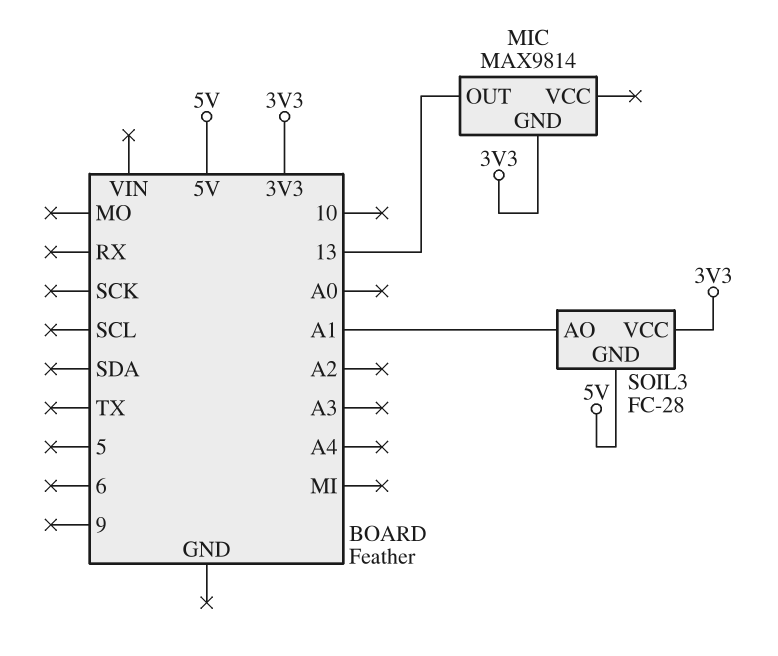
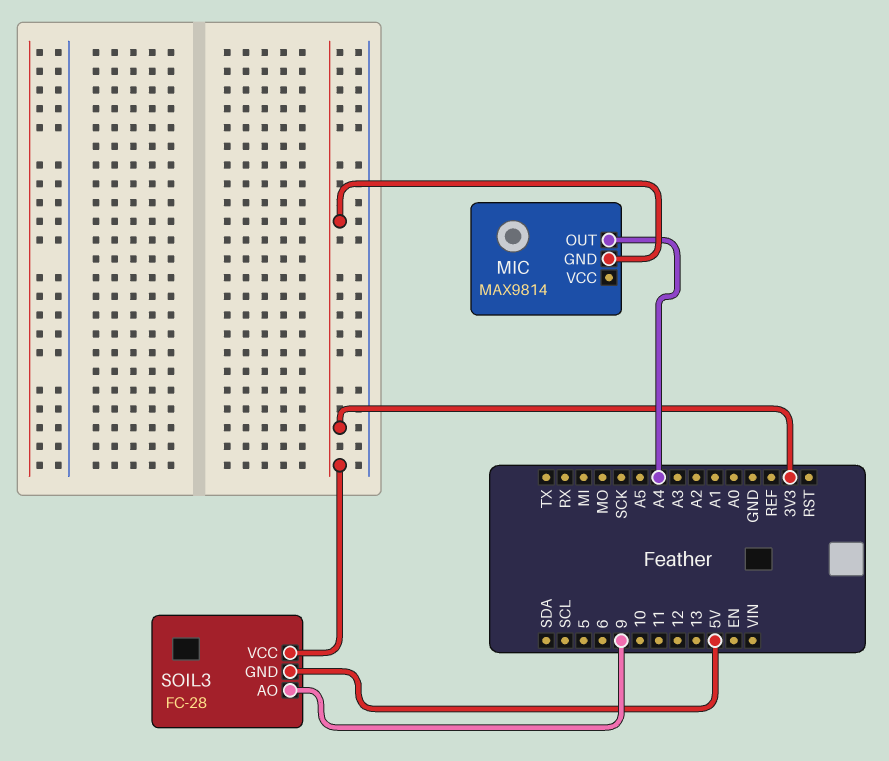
MIC pin OUT: 13 -> A4
SOIL3 pin AO: A1 -> 9

